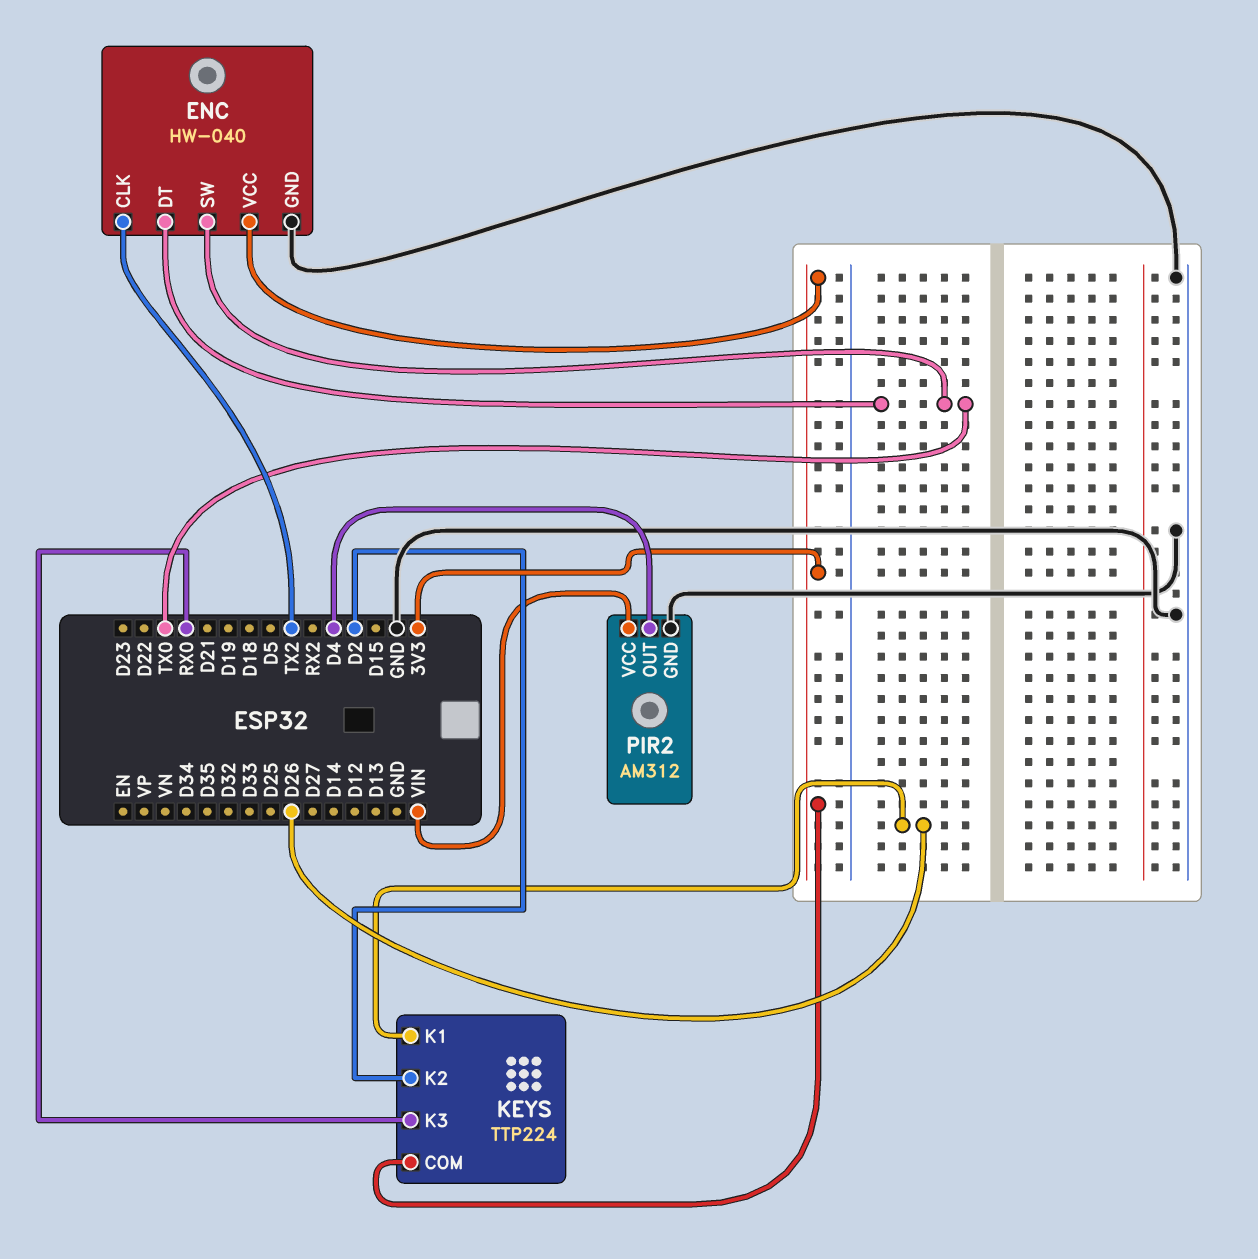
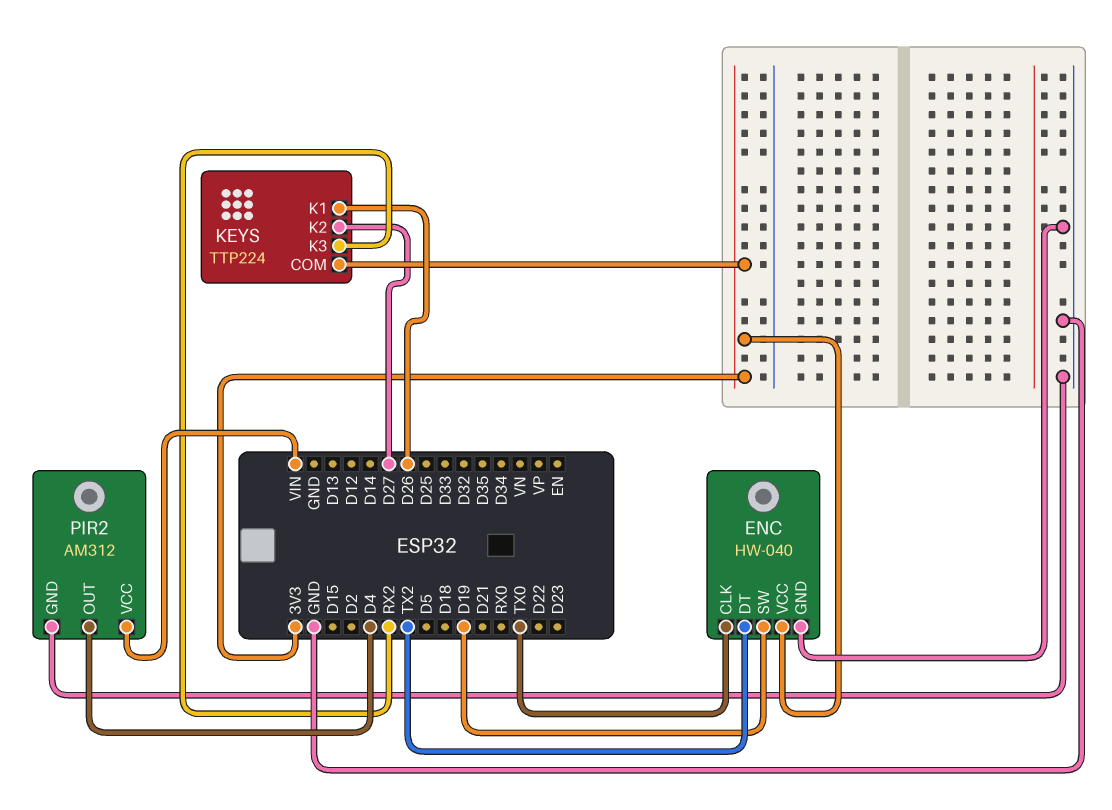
ENC pin CLK: TX2 -> TX0
ENC pin DT: TX0 -> TX2
ENC pin SW: TX0 -> D19
KEYS pin K2: D2 -> D27
KEYS pin K3: RX0 -> RX2

